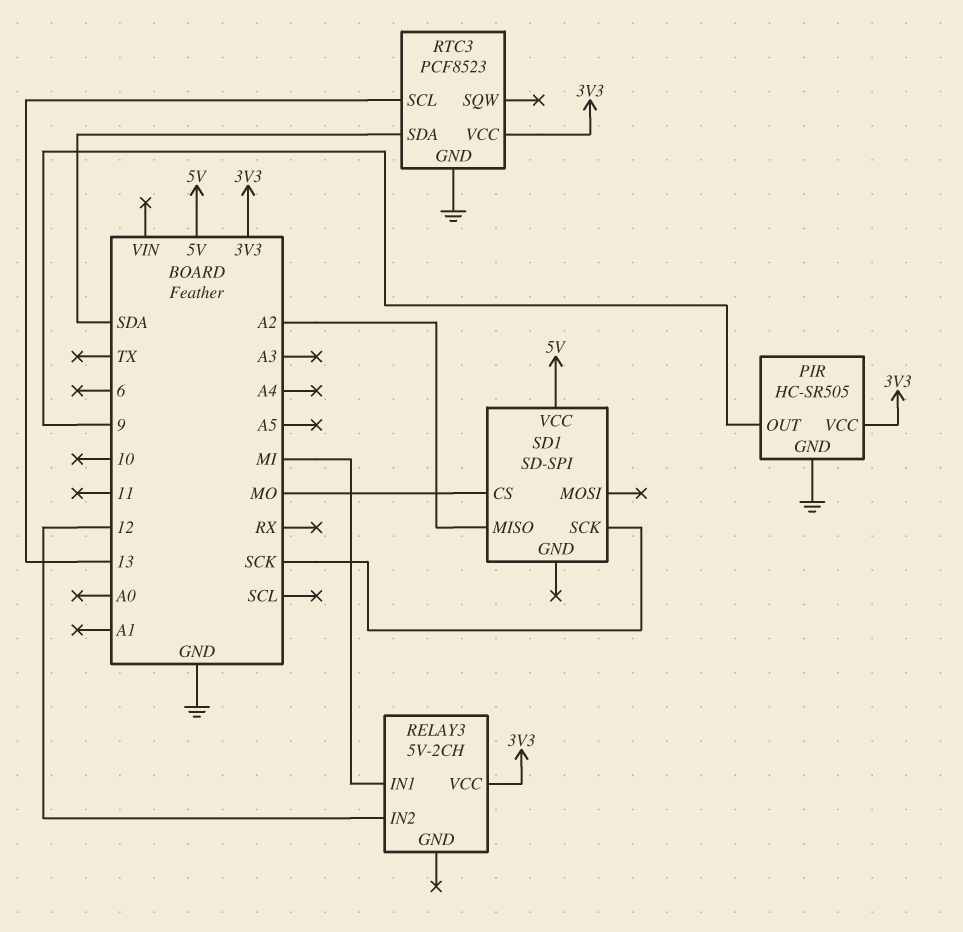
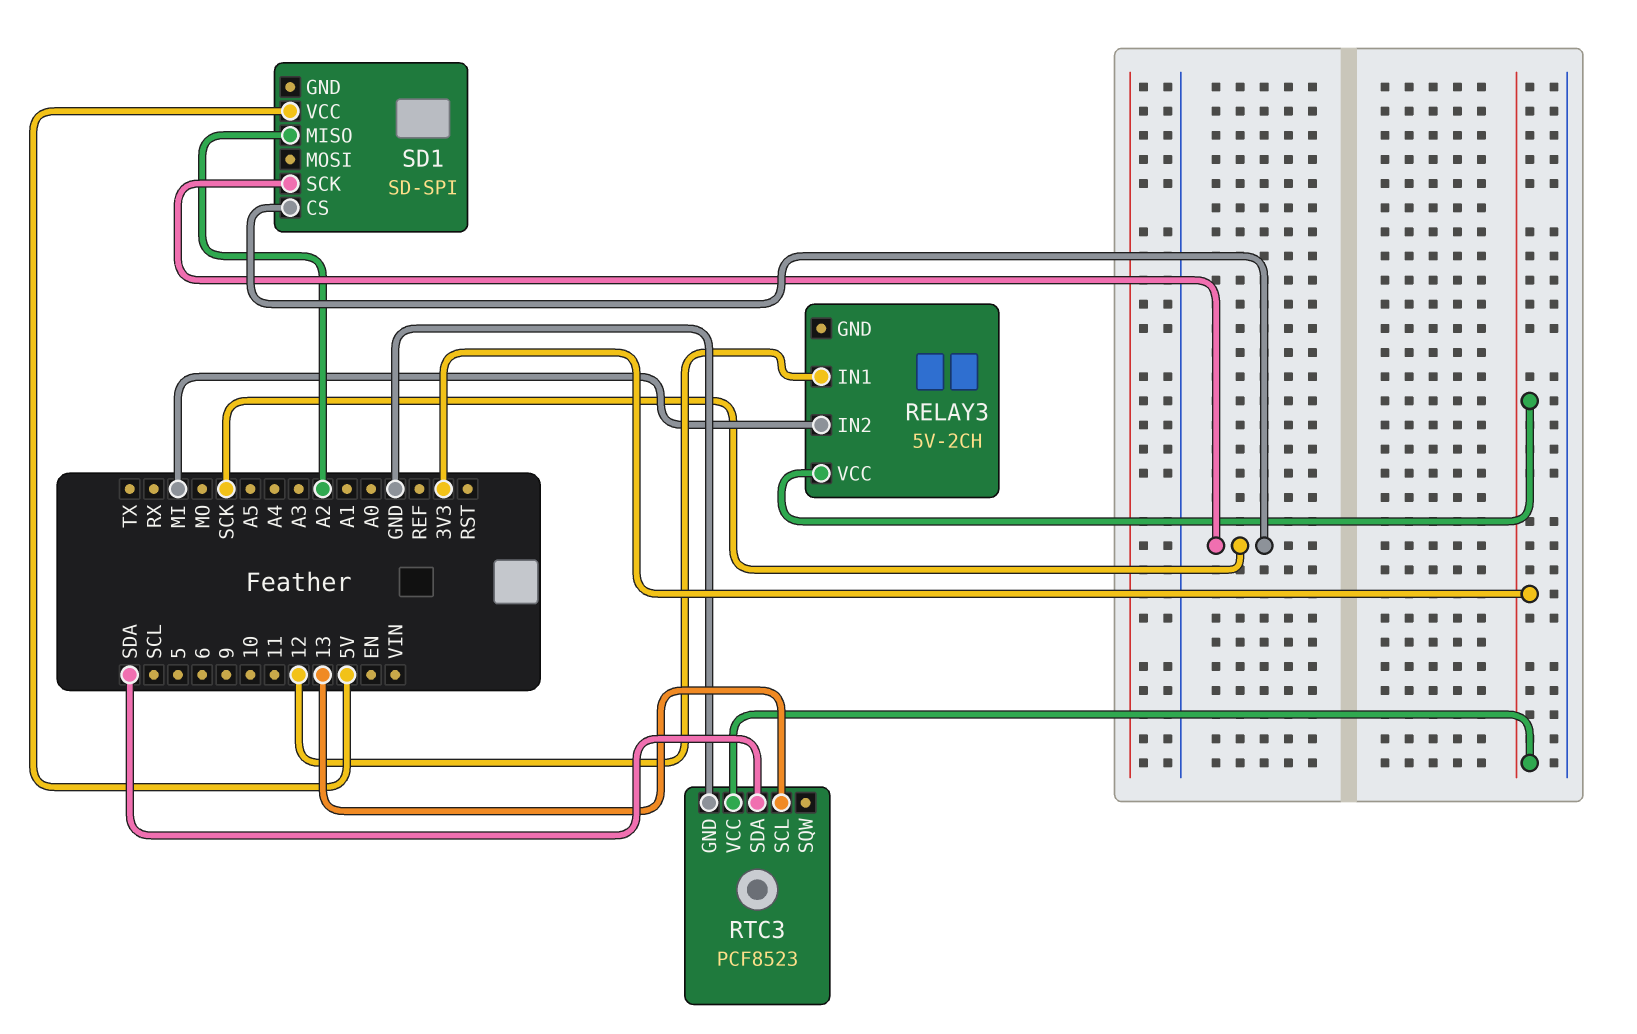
PIR: HC-SR505 -> none
PIR pin GND: GND -> none
PIR pin OUT: 9 -> none
PIR pin VCC: 3V3 -> none
RELAY3 pin IN1: MI -> 12
RELAY3 pin IN2: 12 -> MI
SD1 pin CS: MO -> SCK

